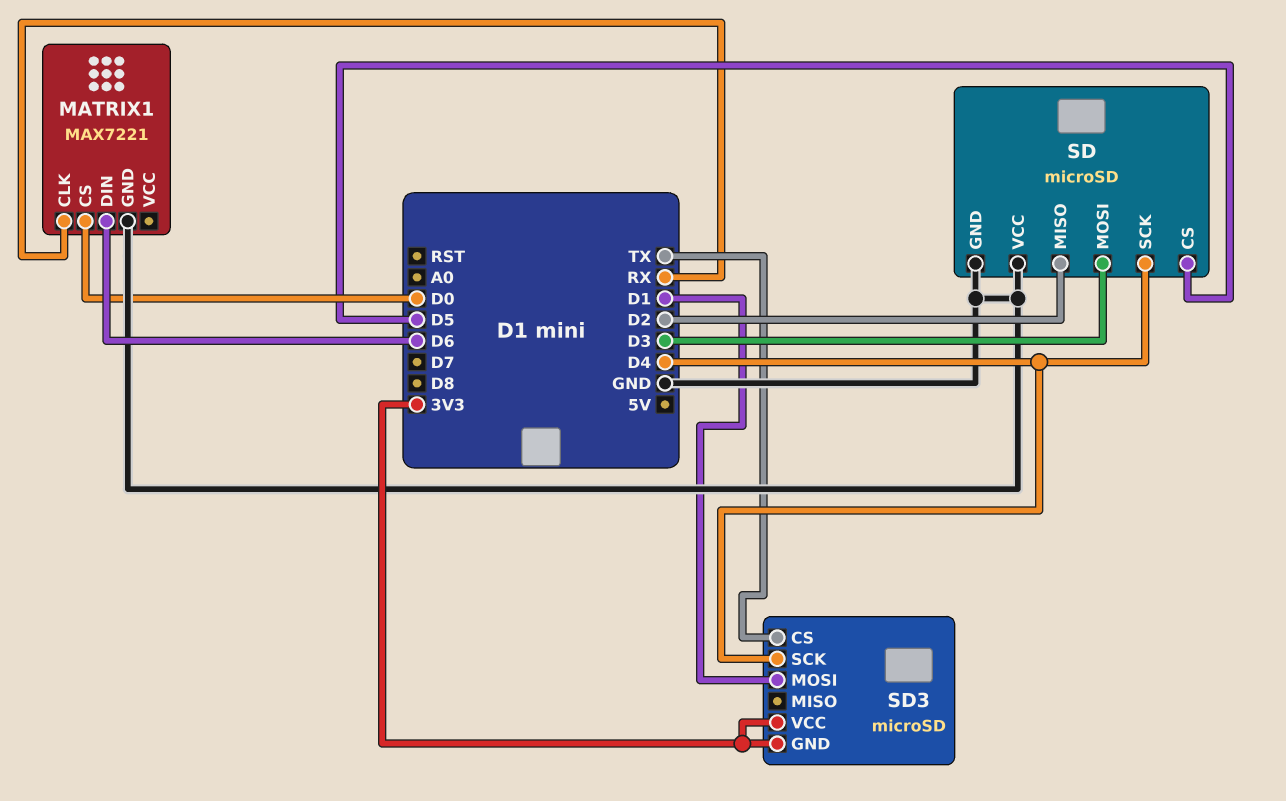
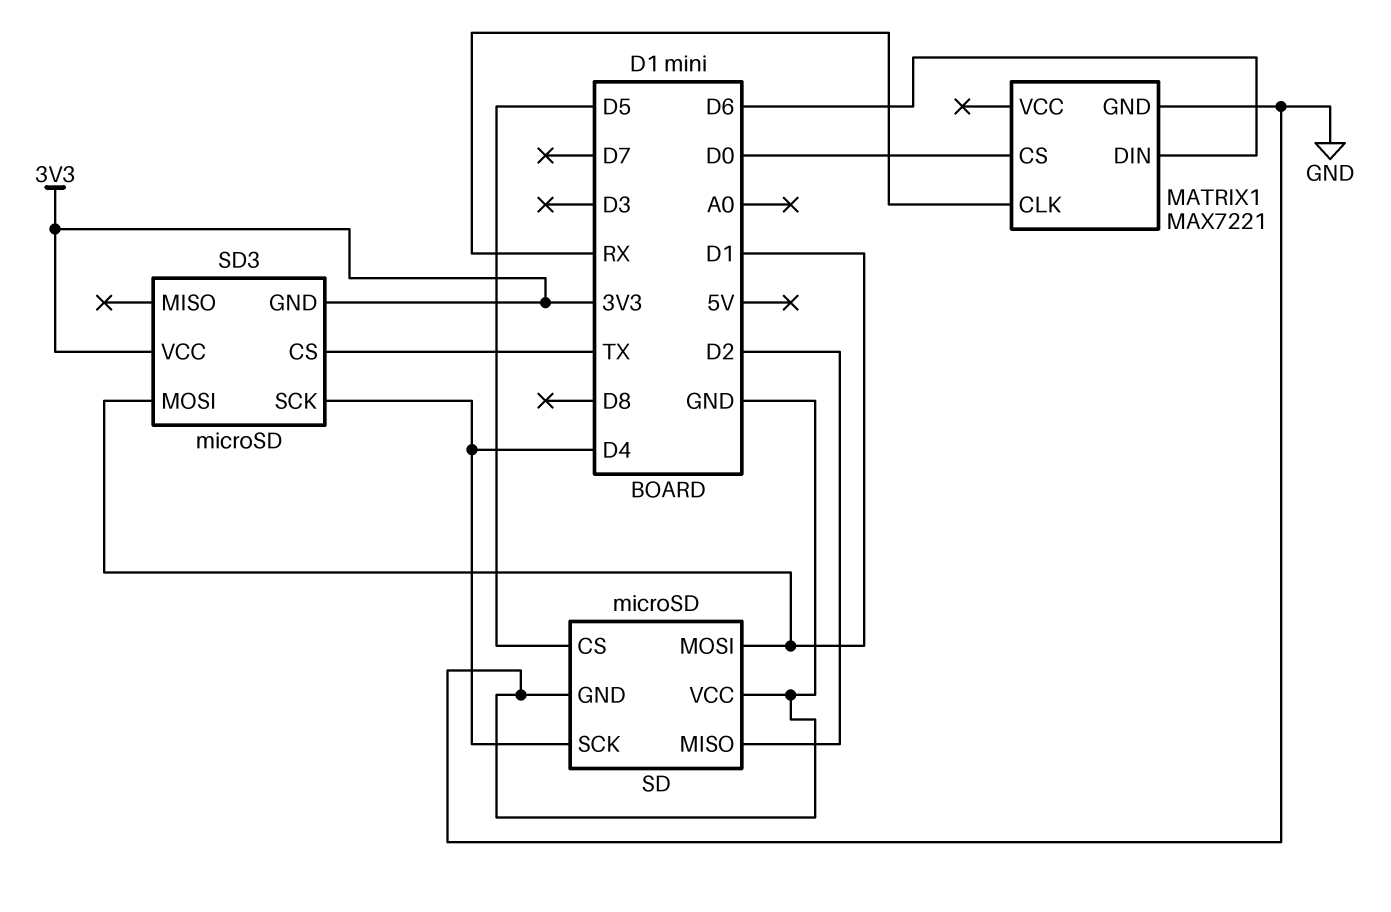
SD pin MOSI: D3 -> D1

